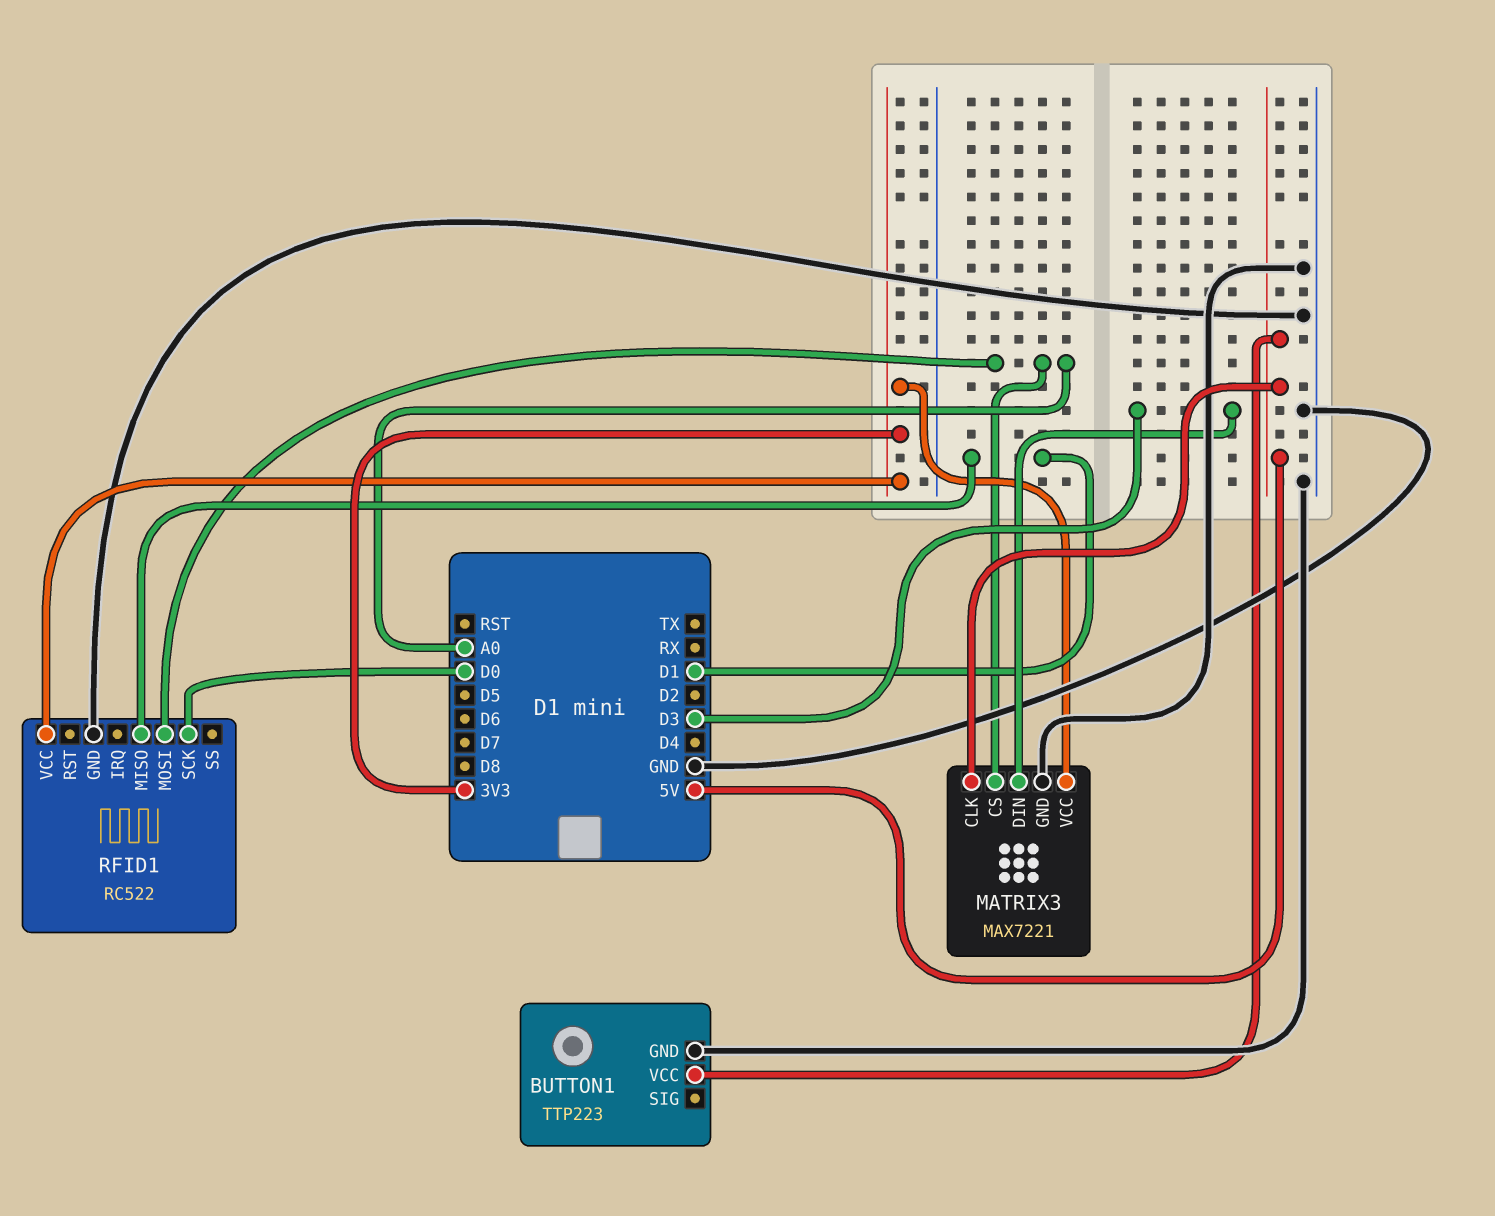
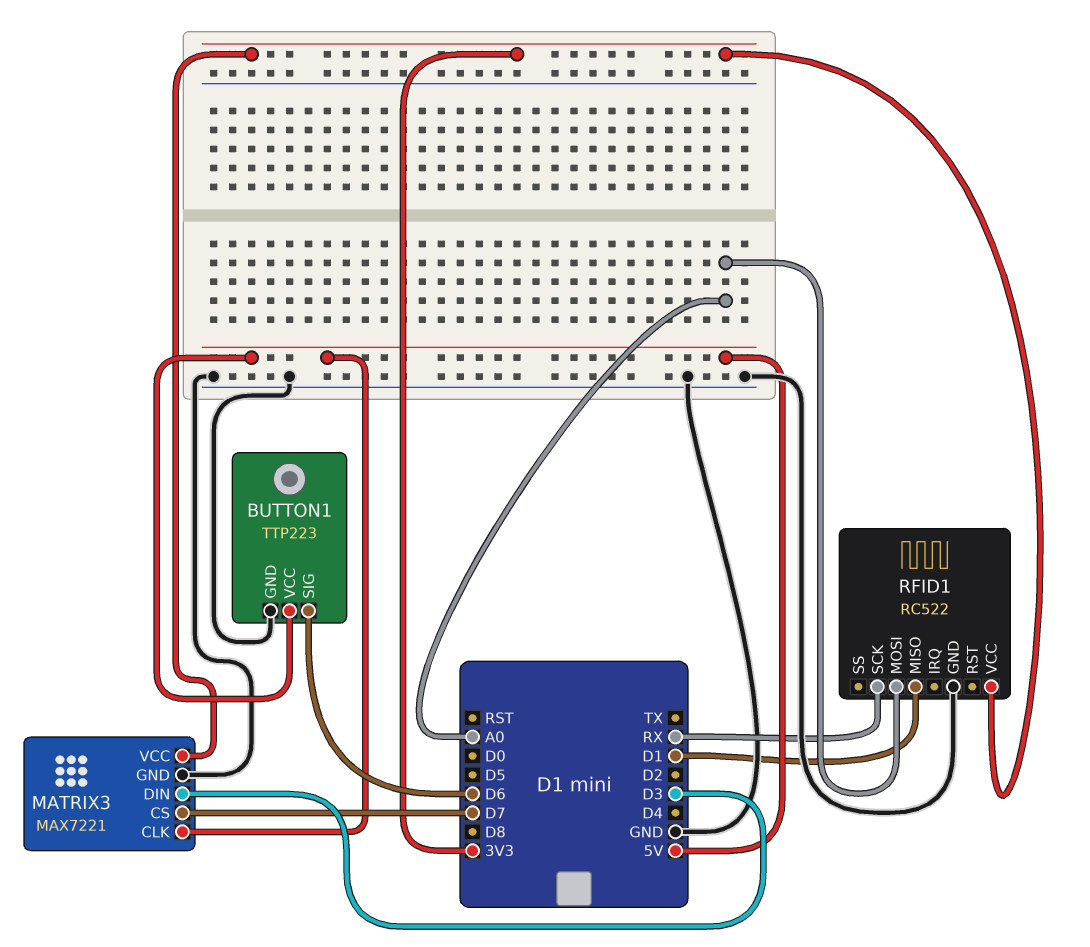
BUTTON1 pin SIG: none -> D6
MATRIX3 pin CS: A0 -> D7
RFID1 pin SCK: D0 -> RX

